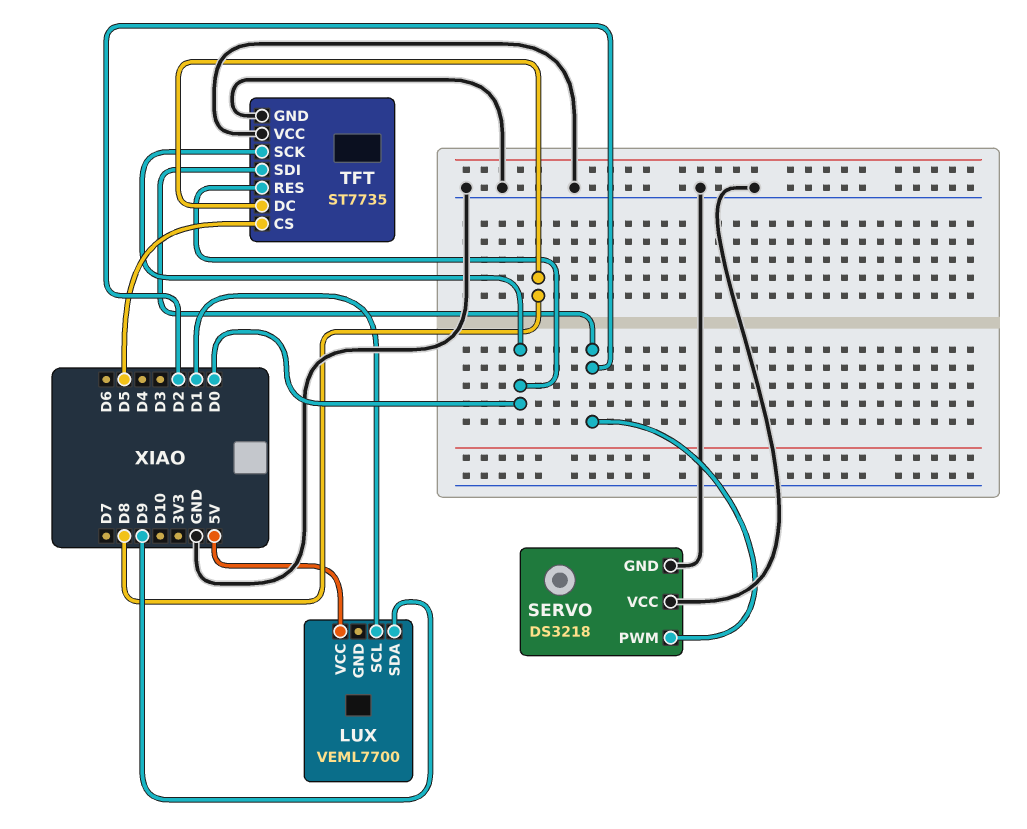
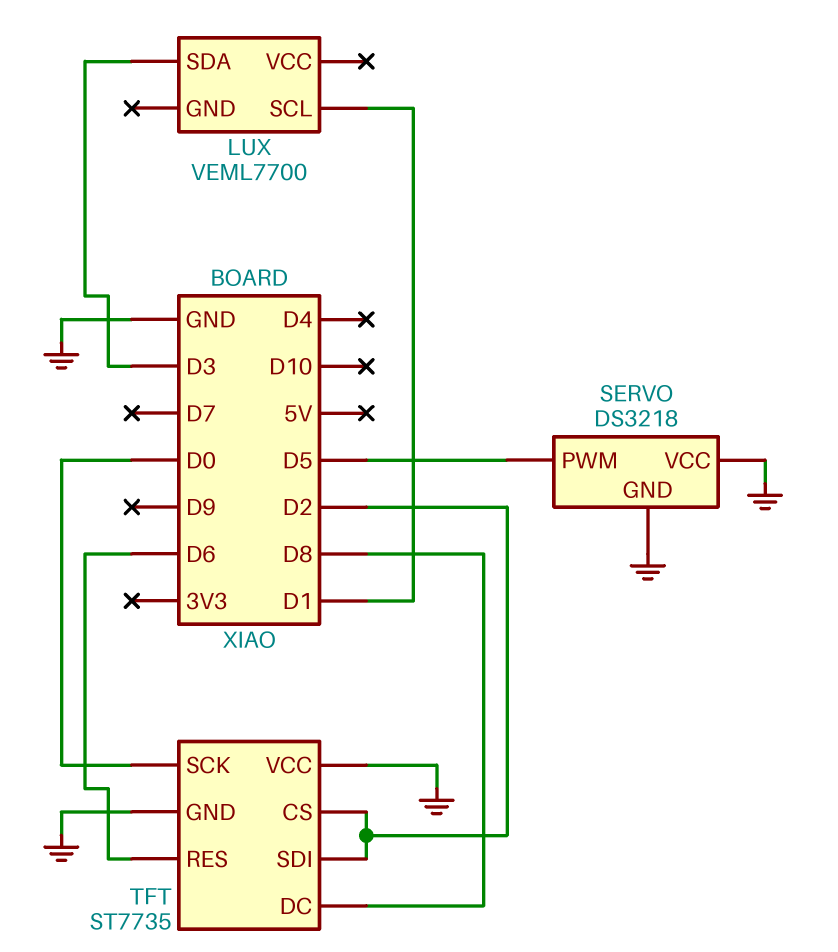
LUX pin SDA: D9 -> D3
LUX pin VCC: 5V -> none
SERVO pin PWM: D2 -> D5
TFT pin CS: D5 -> D2
TFT pin RES: D0 -> D6

